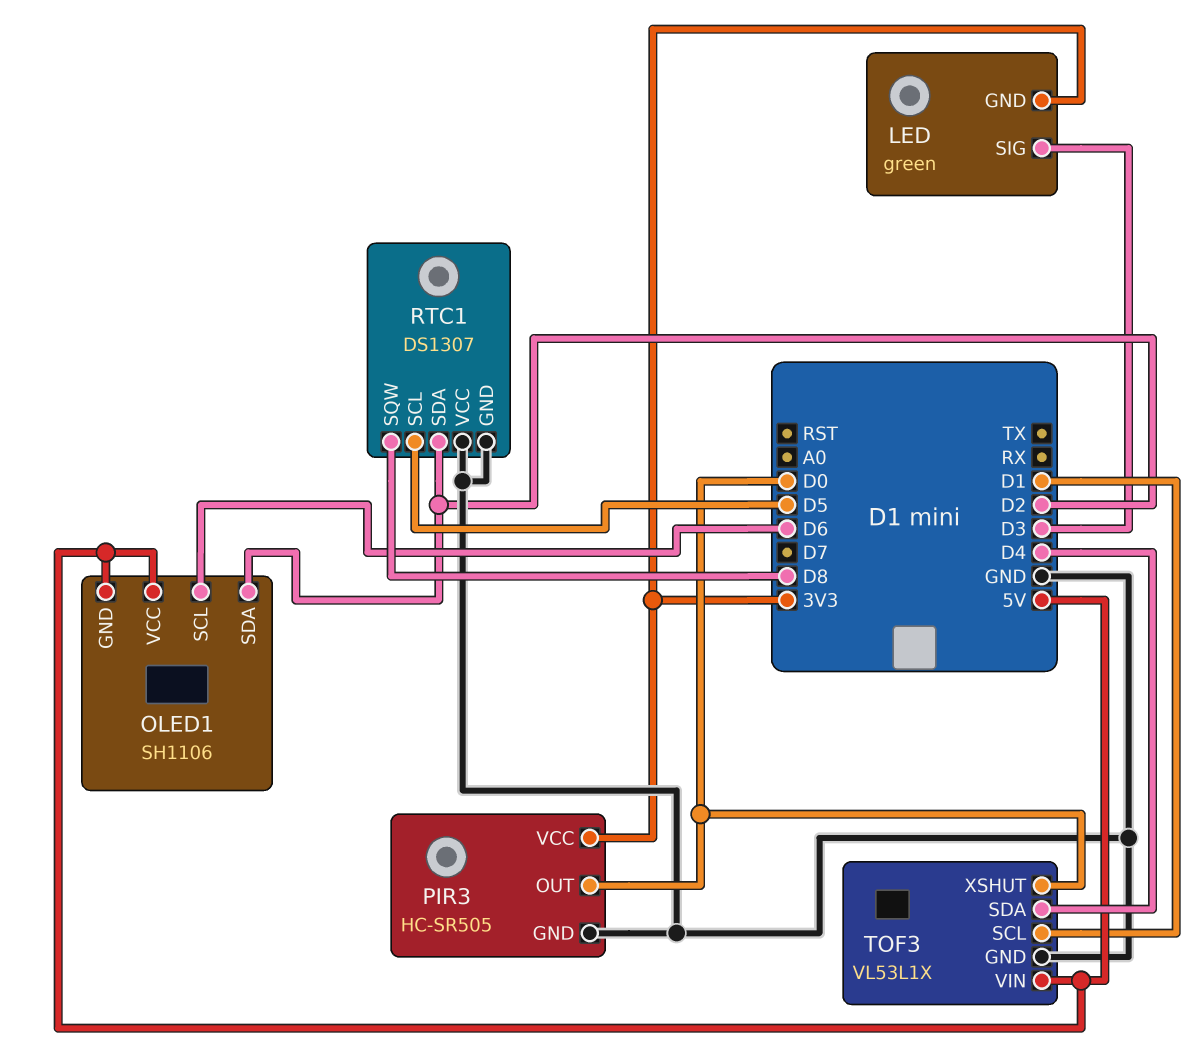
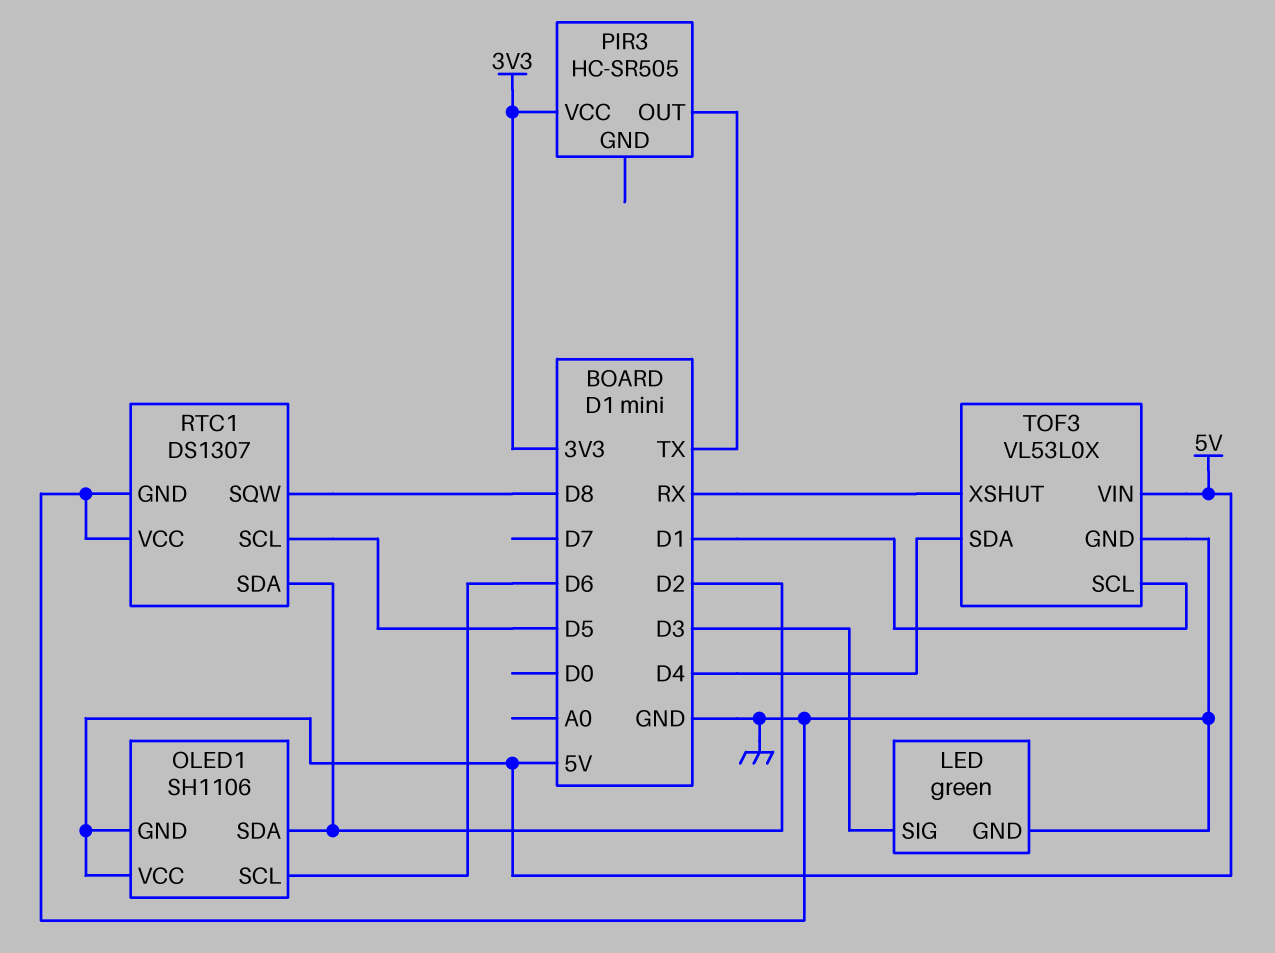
LED pin GND: 3V3 -> GND
PIR3 pin GND: GND -> none
PIR3 pin OUT: D0 -> TX
TOF3: VL53L1X -> VL53L0X
TOF3 pin XSHUT: D0 -> RX

